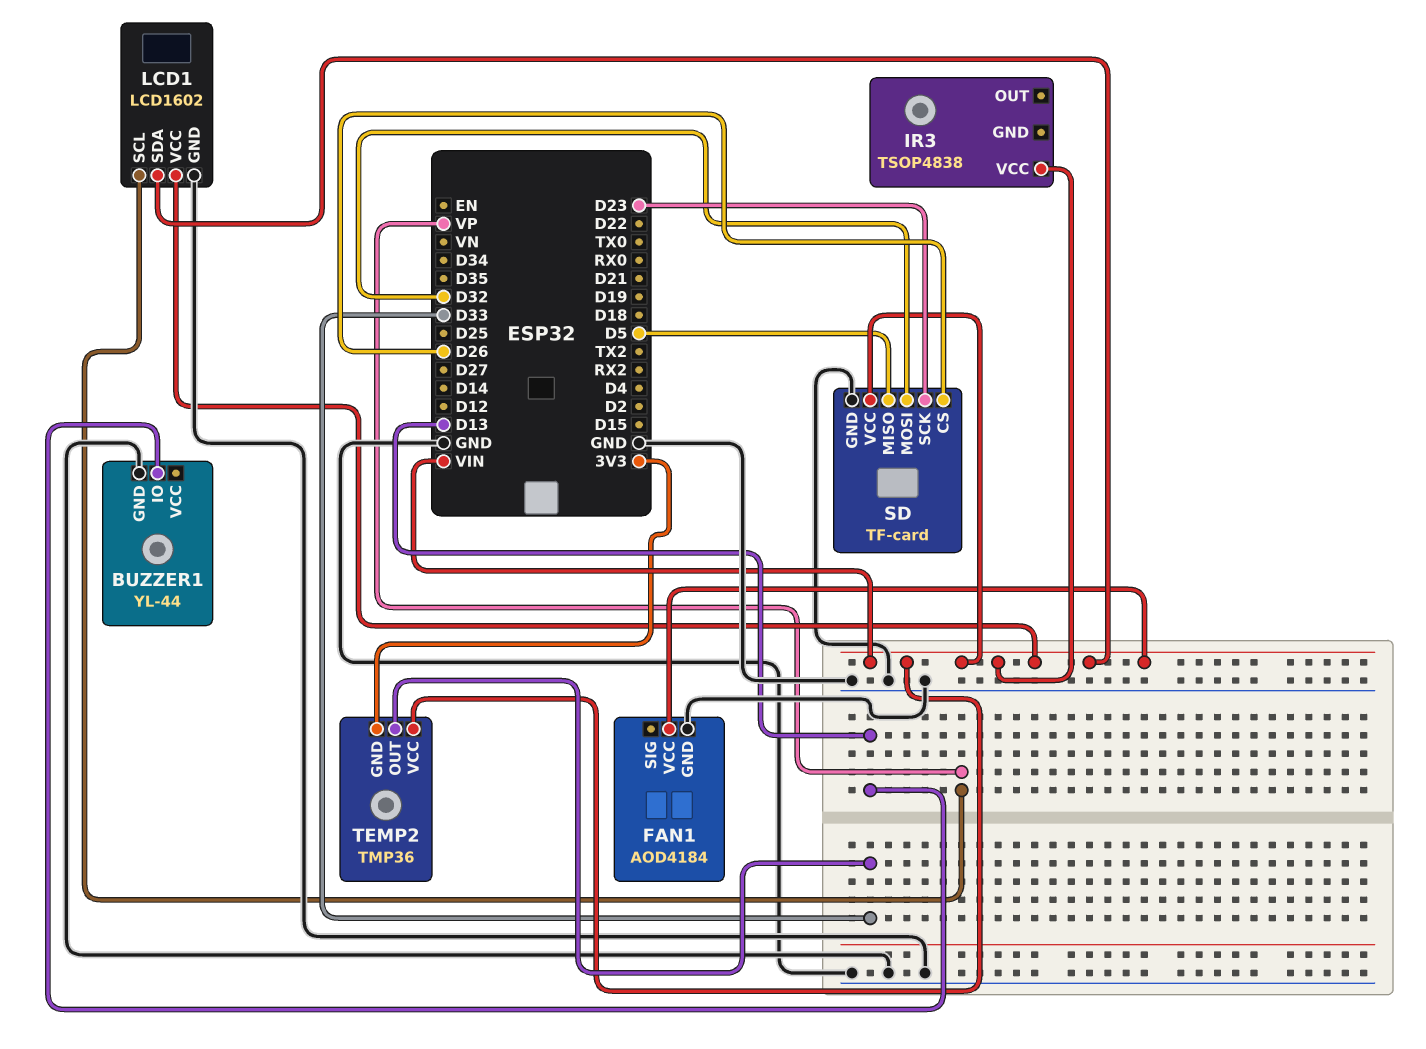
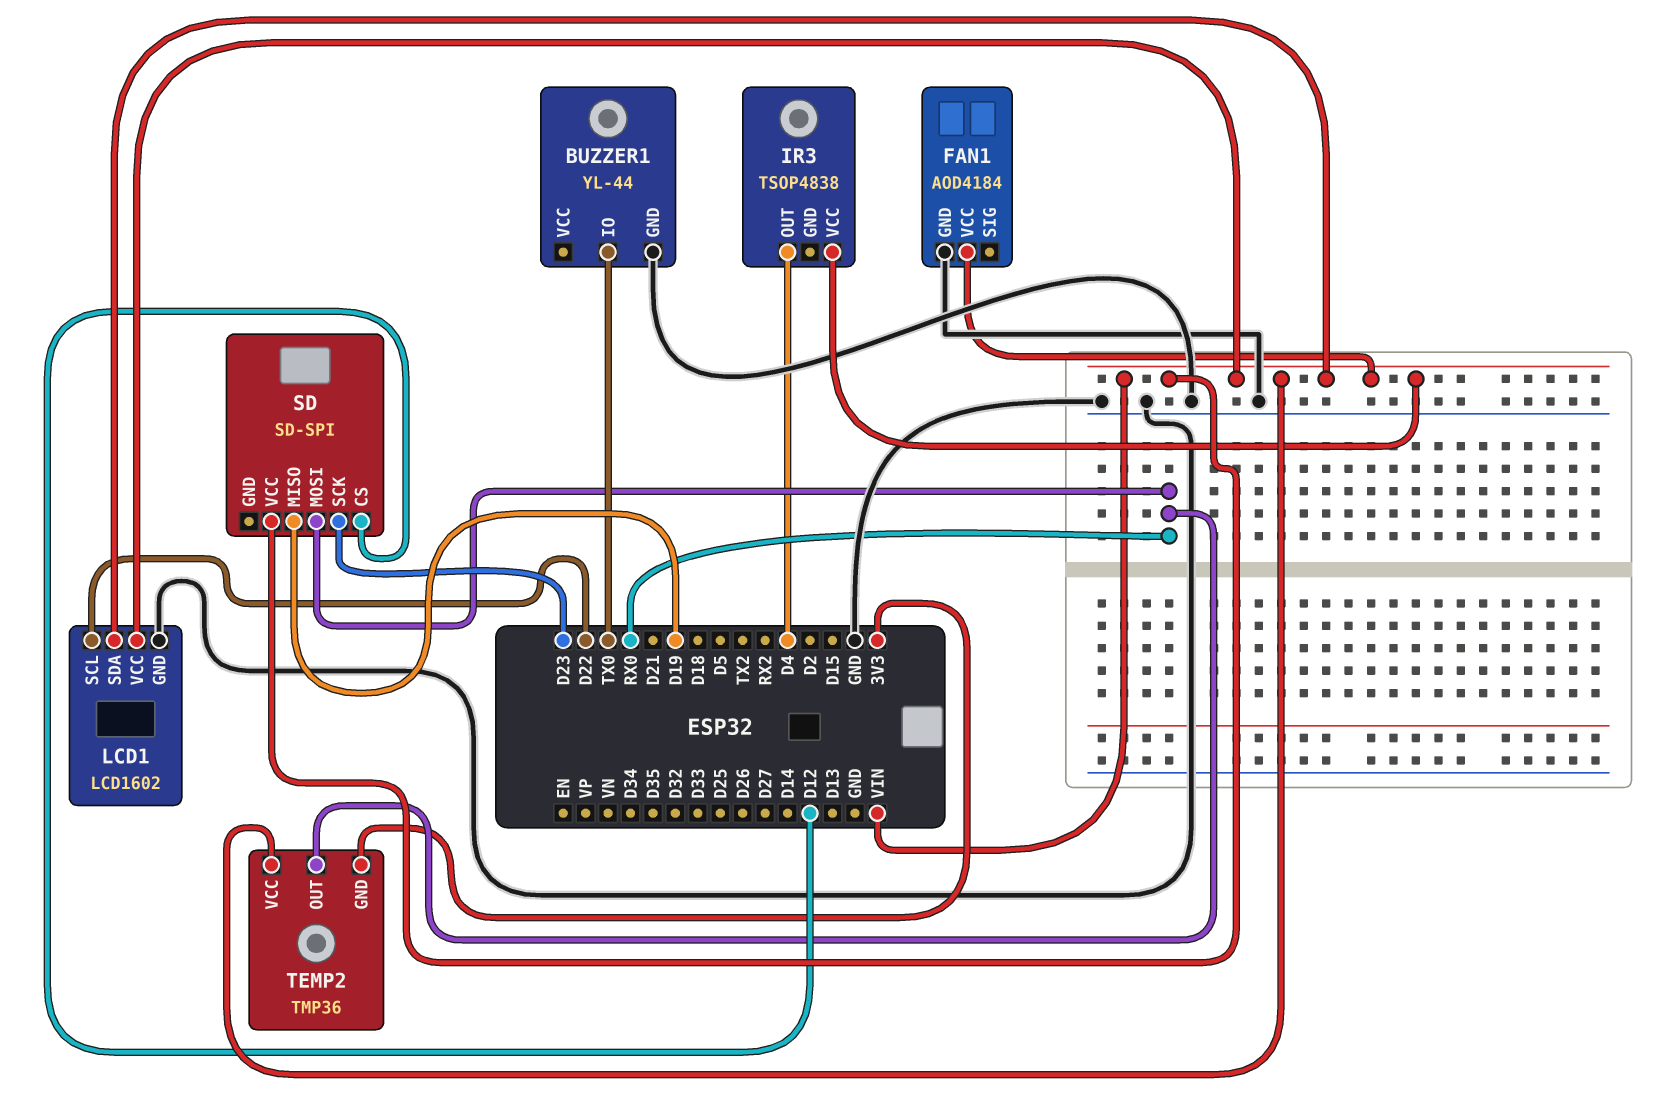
BUZZER1 pin IO: D13 -> TX0
IR3 pin OUT: none -> D4
LCD1 pin SCL: VP -> D22
SD: TF-card -> SD-SPI
SD pin CS: D26 -> D12
SD pin GND: GND -> none
SD pin MISO: D5 -> D19
SD pin MOSI: D32 -> RX0
TEMP2 pin OUT: D33 -> RX0

